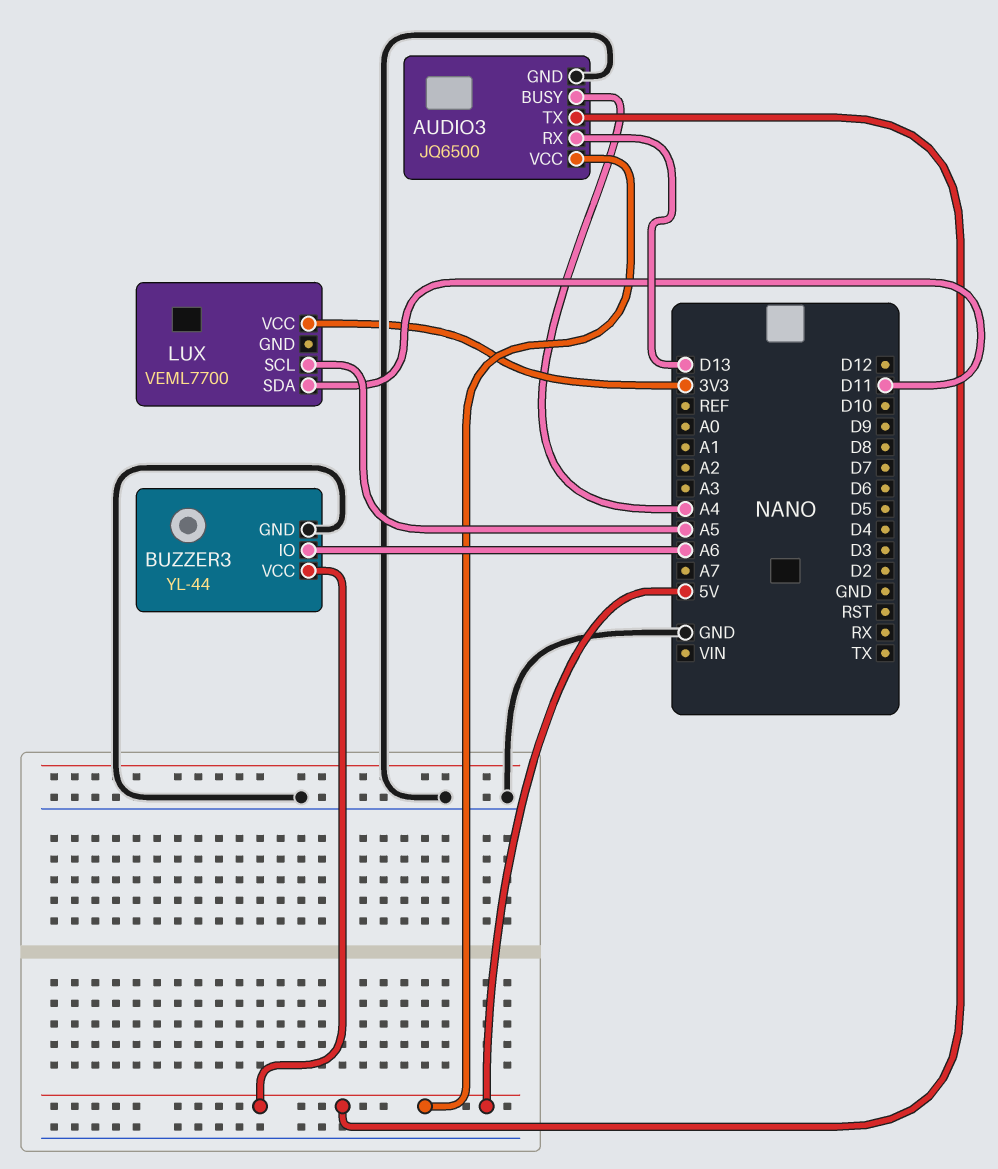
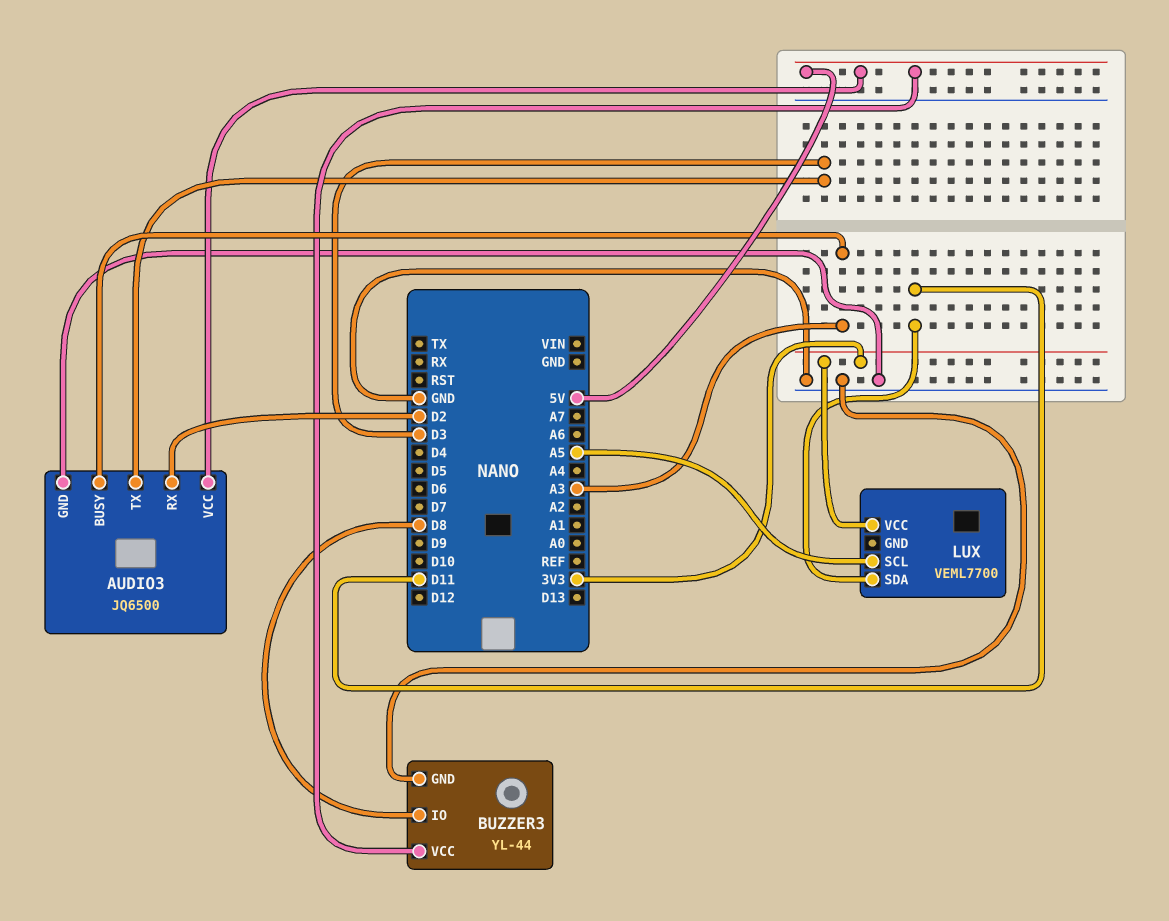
AUDIO3 pin BUSY: A4 -> A3
AUDIO3 pin RX: D13 -> D2
AUDIO3 pin TX: 5V -> D3
BUZZER3 pin IO: A6 -> D8

